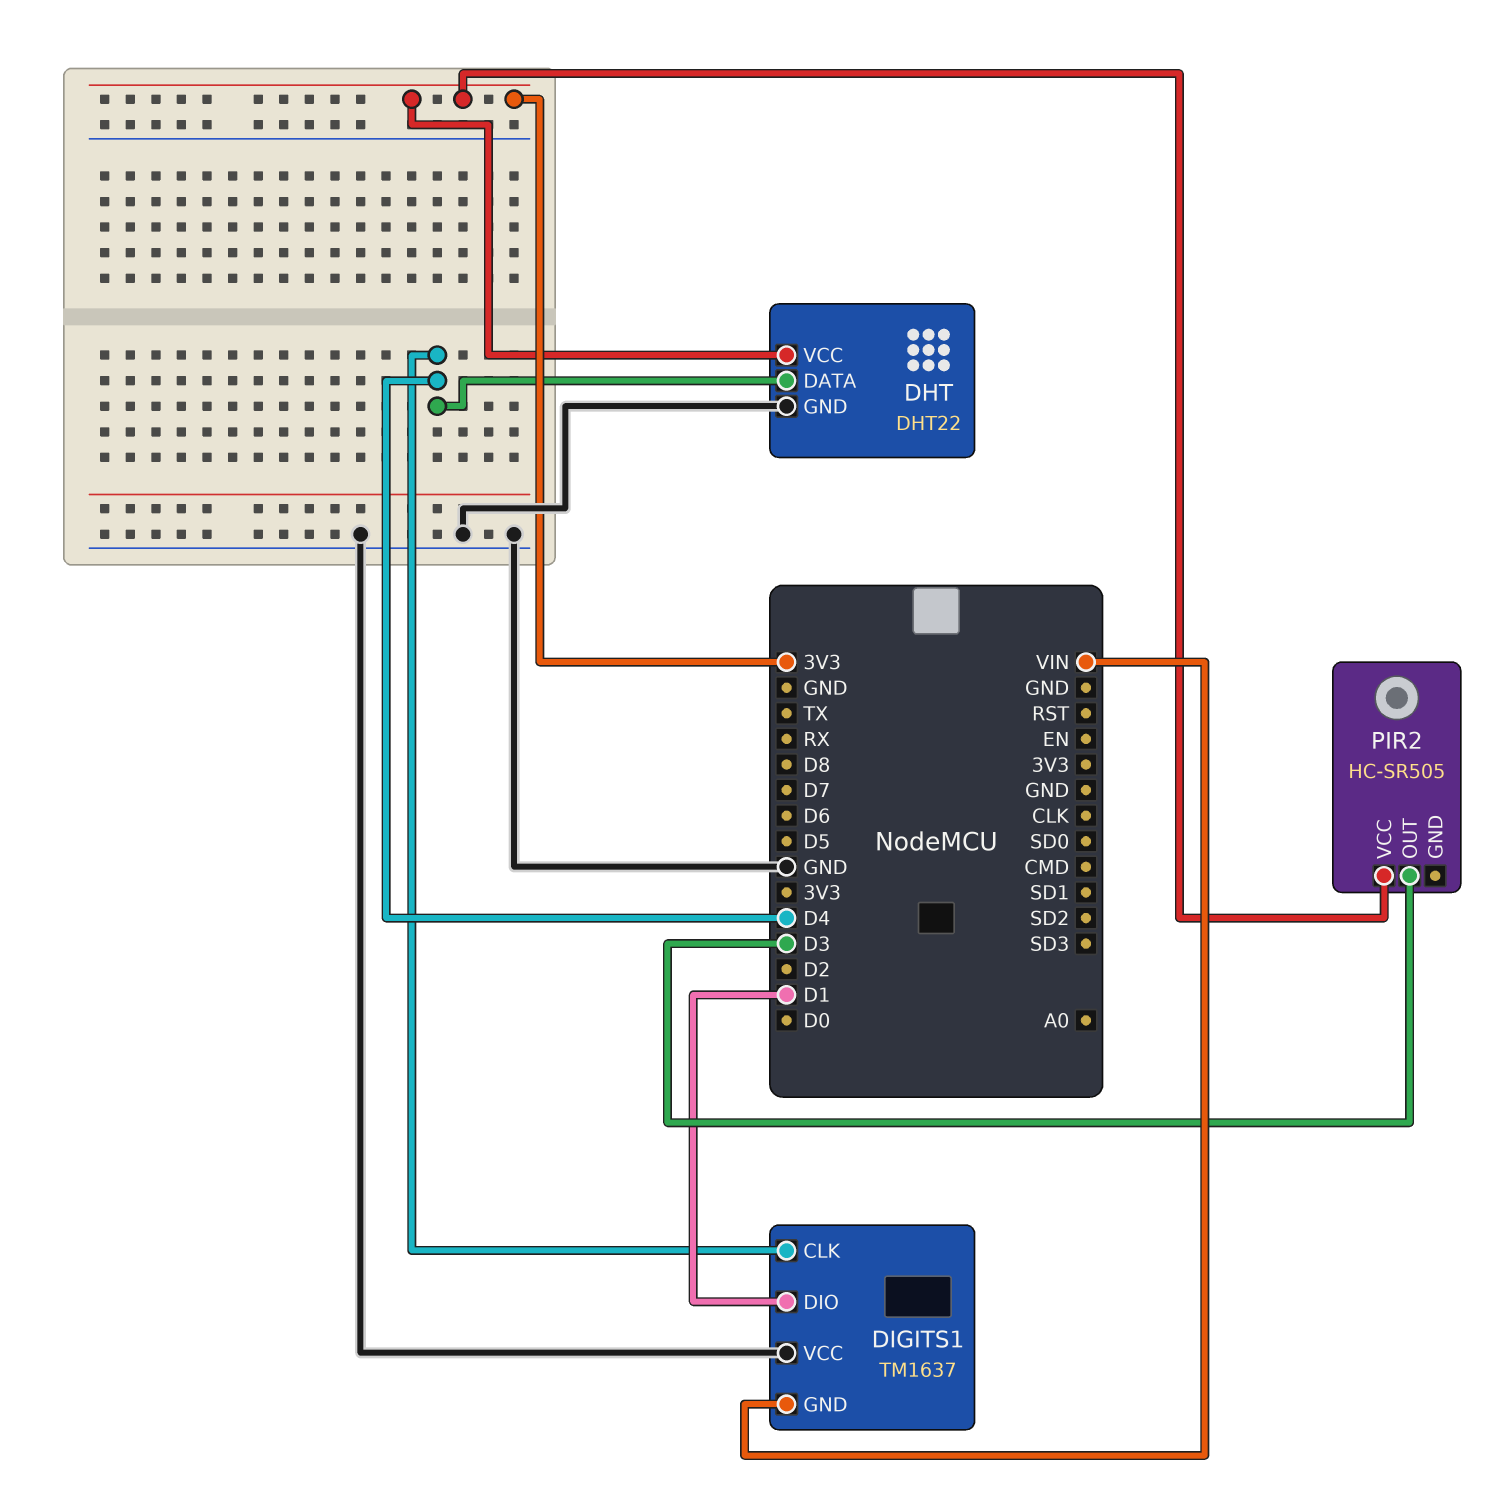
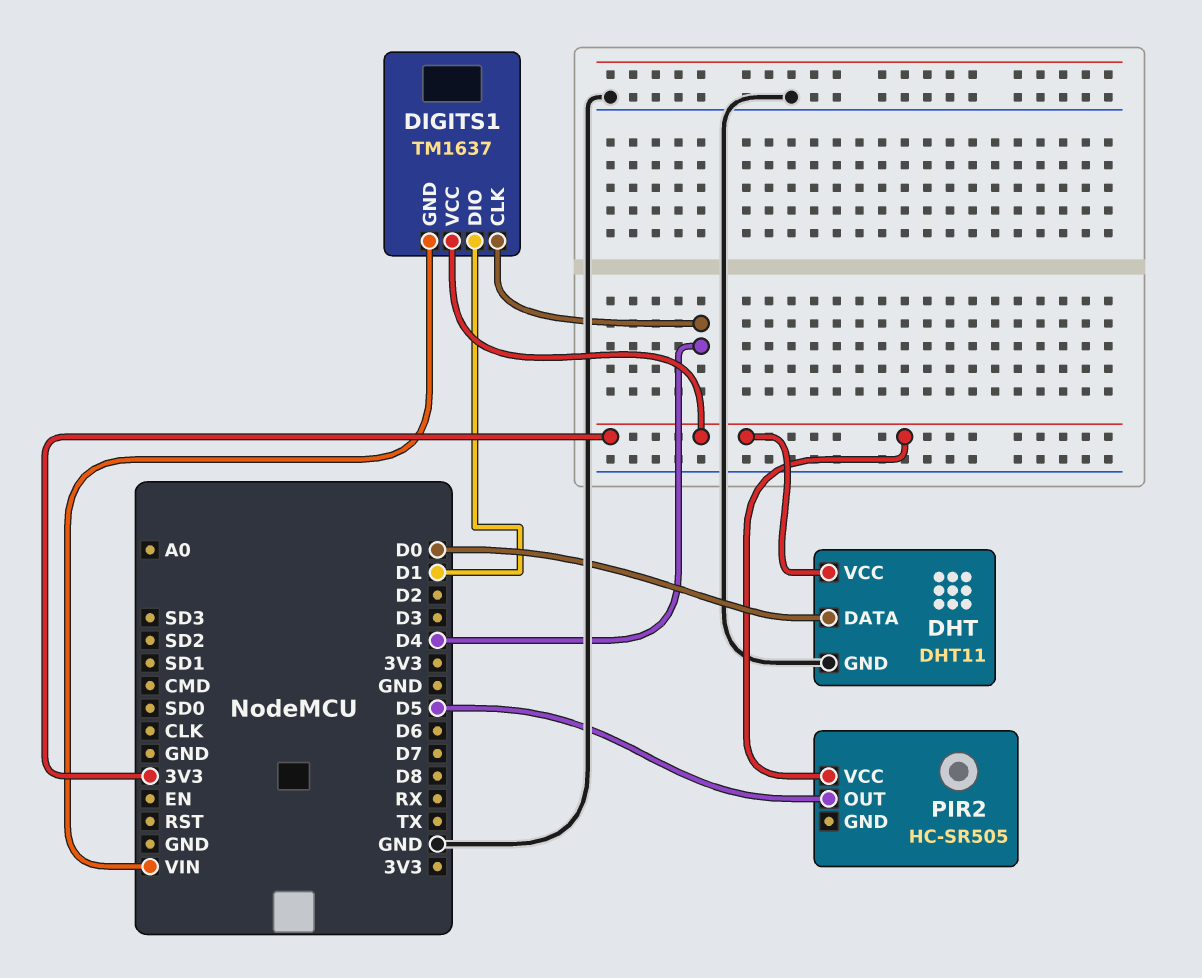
DHT: DHT22 -> DHT11
DHT pin DATA: D4 -> D0
DIGITS1 pin VCC: GND -> 3V3
PIR2 pin OUT: D3 -> D5

